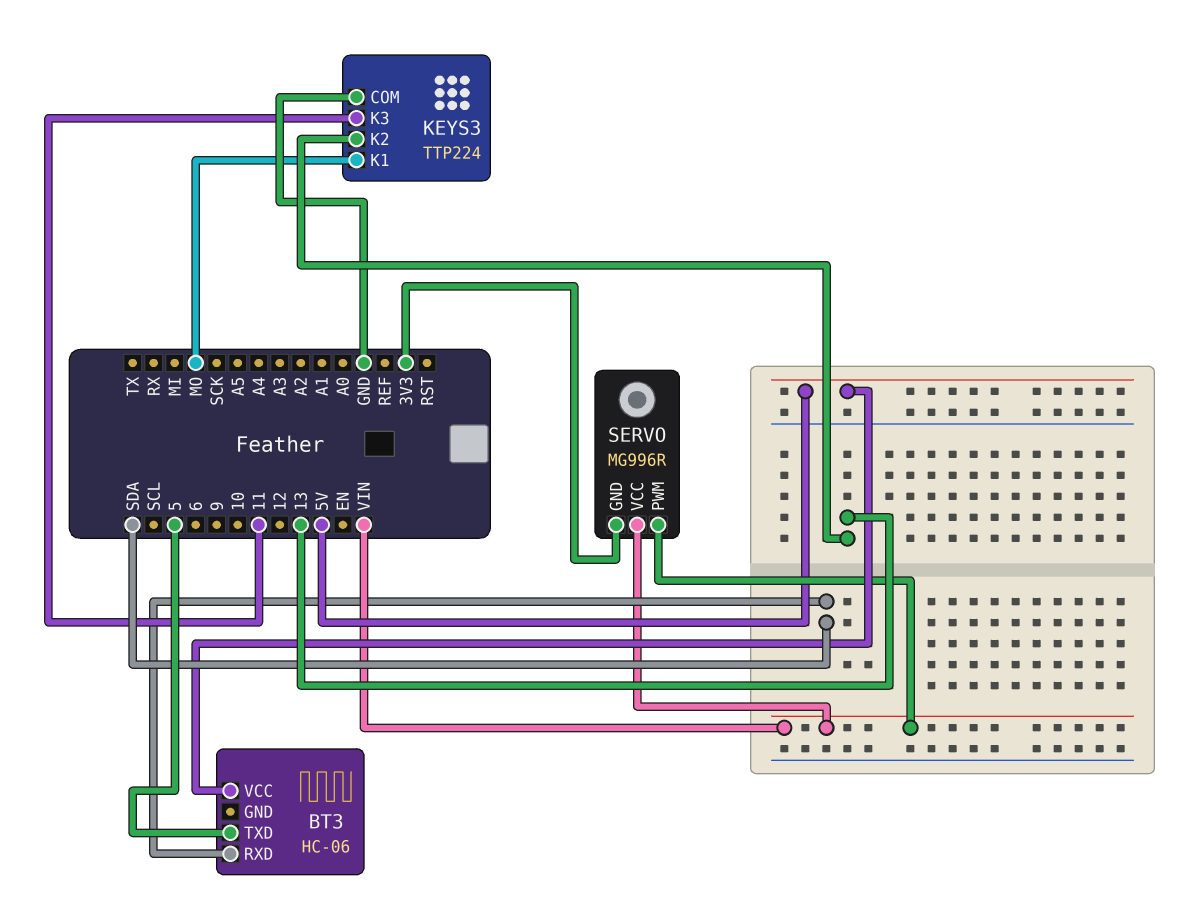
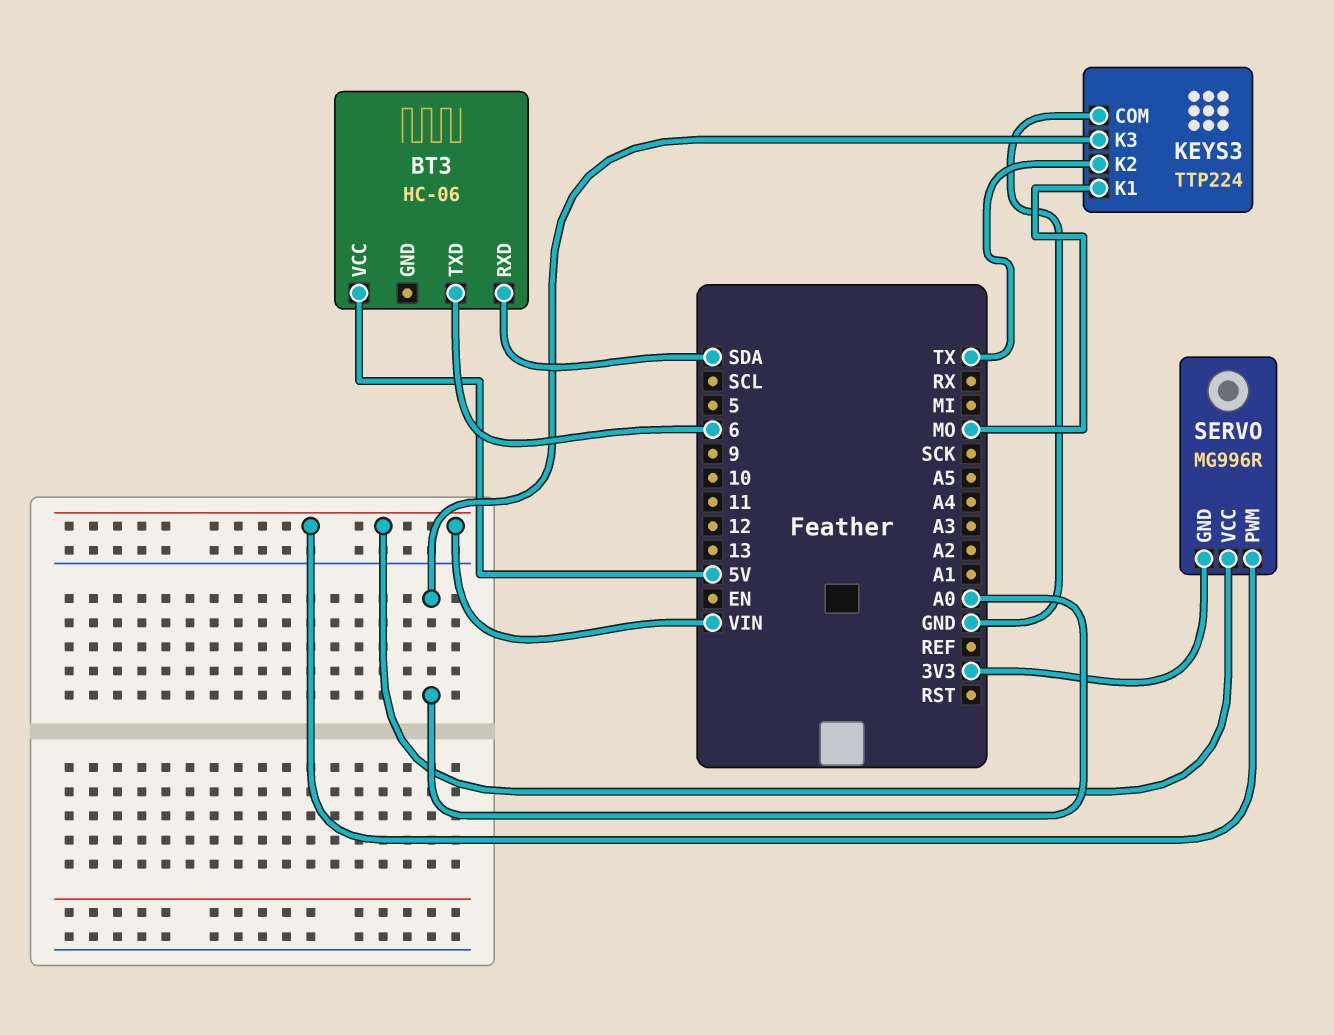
BT3 pin TXD: 5 -> 6
KEYS3 pin K2: 13 -> TX
KEYS3 pin K3: 11 -> A0

